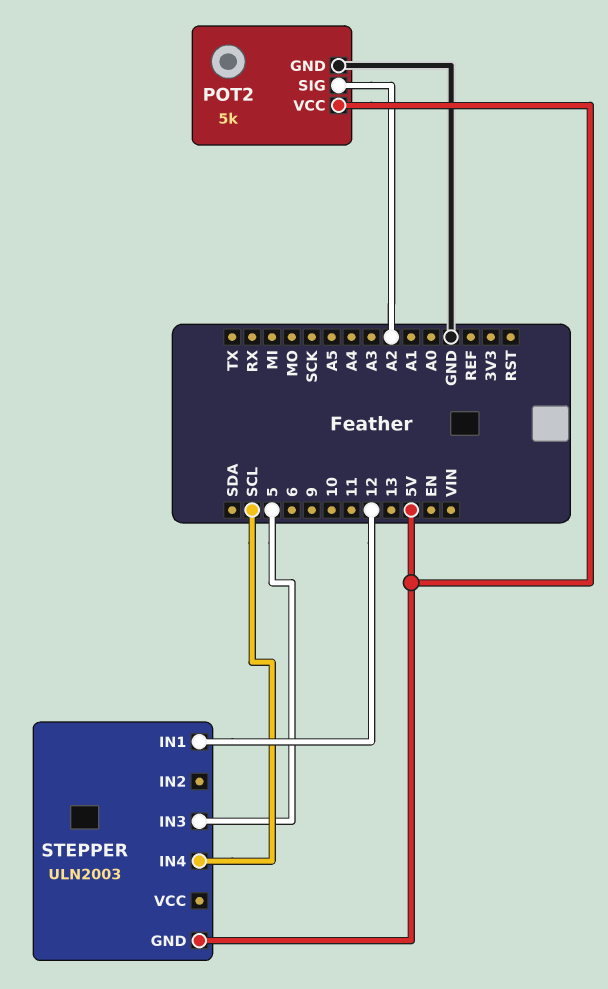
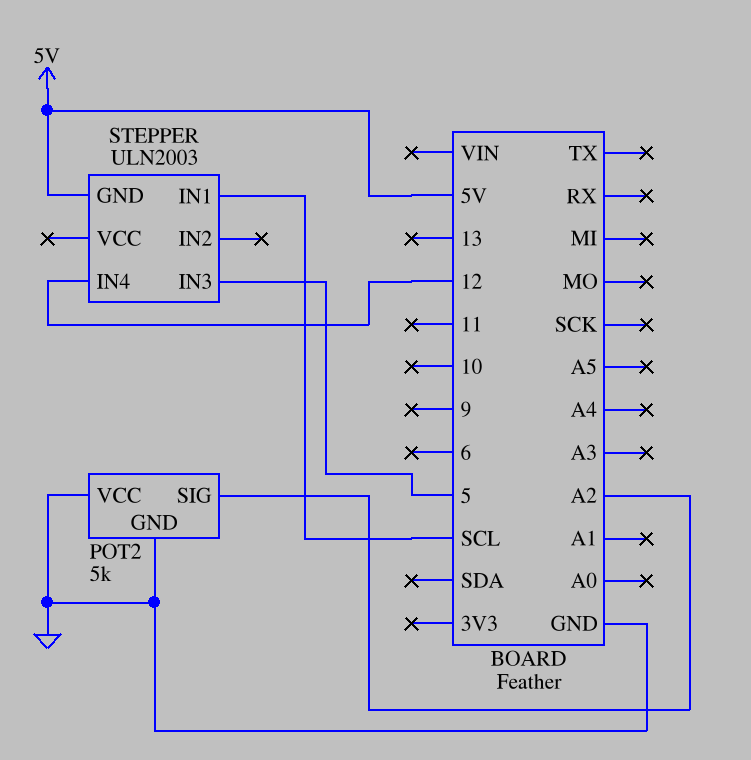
POT2 pin VCC: 5V -> GND
STEPPER pin IN1: 12 -> SCL
STEPPER pin IN4: SCL -> 12

